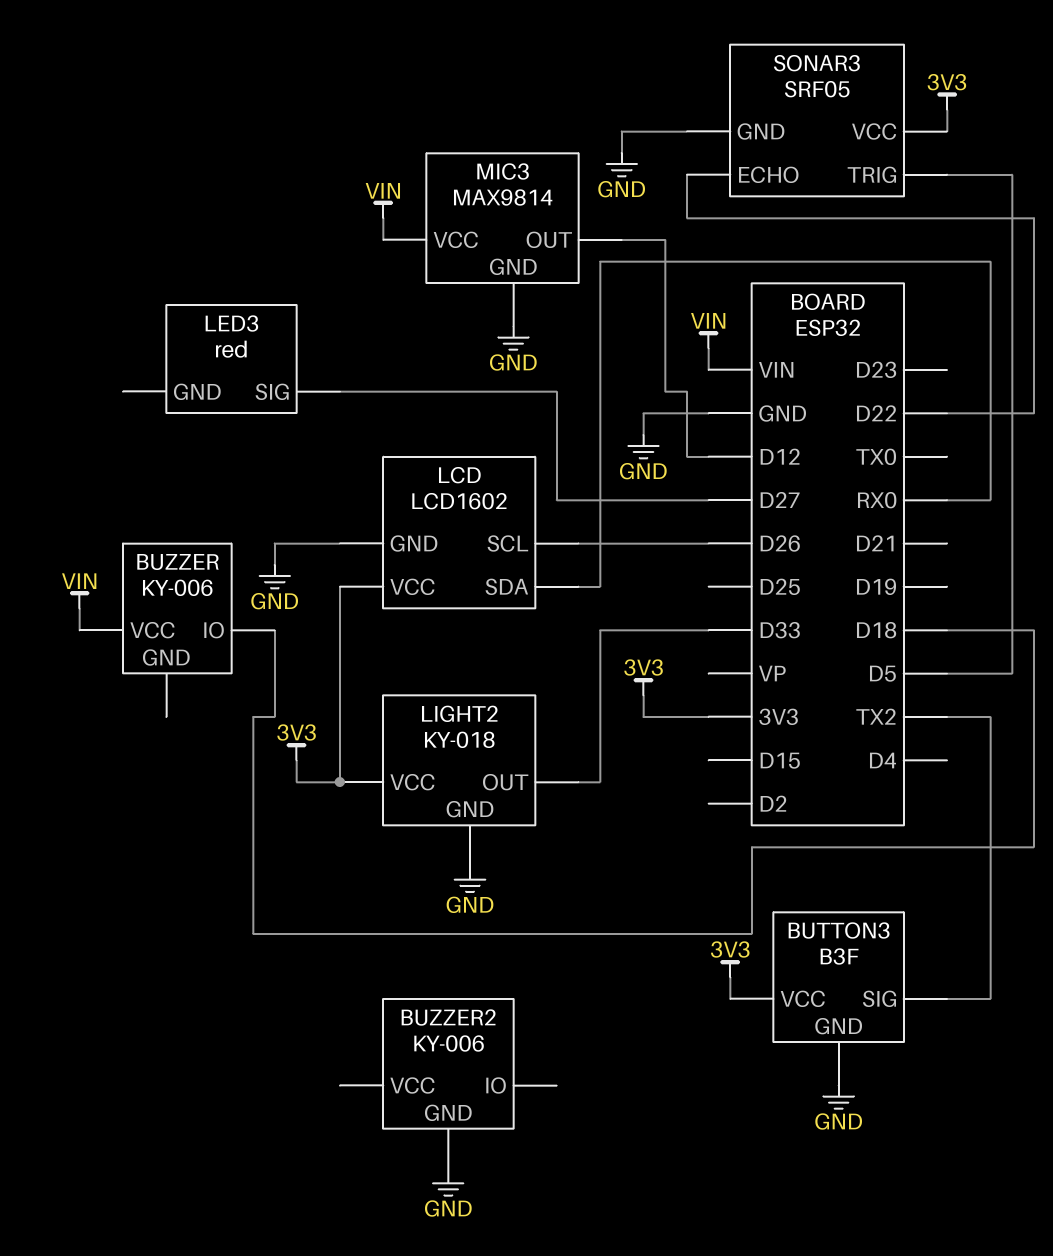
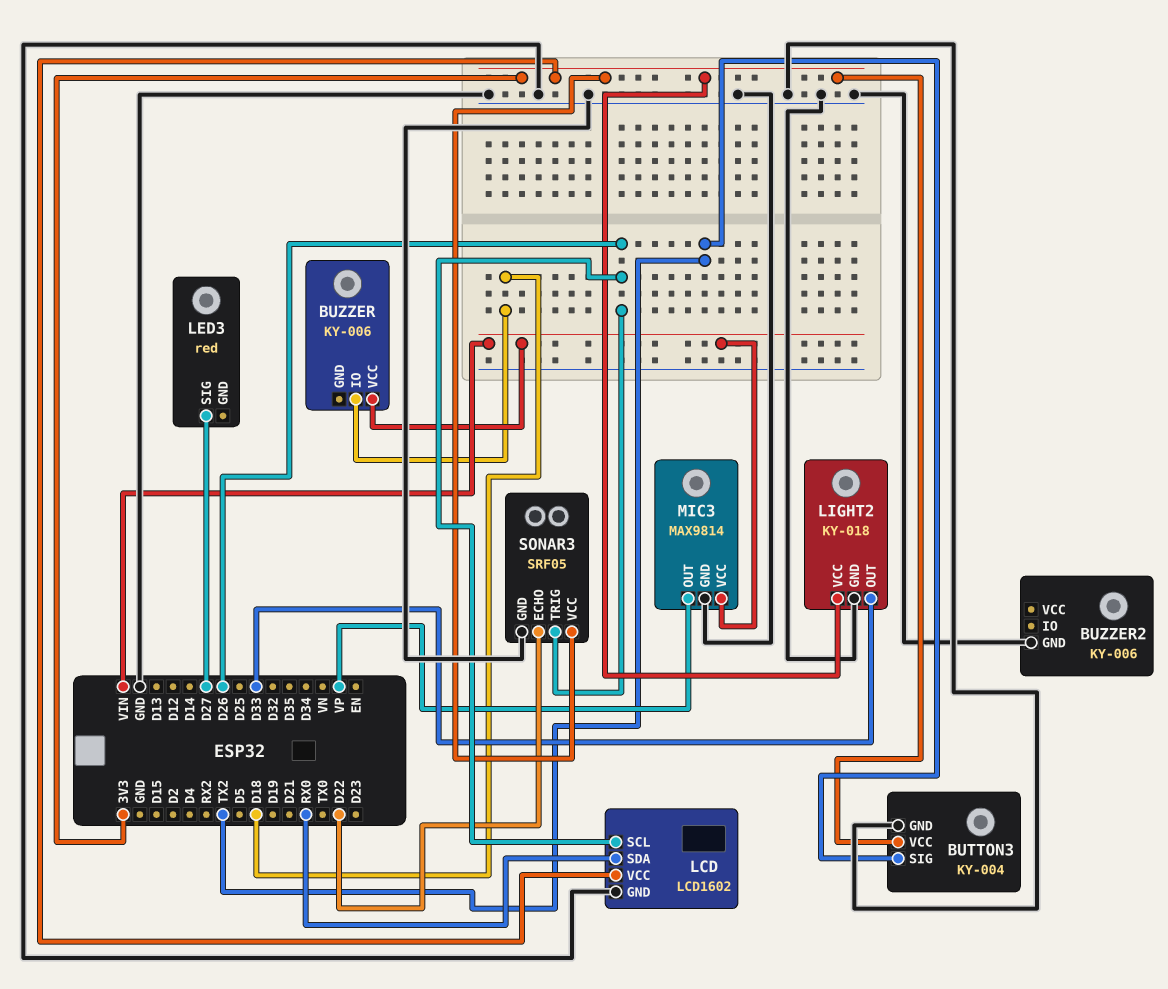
BUTTON3: B3F -> KY-004
MIC3 pin OUT: D12 -> VP
SONAR3 pin TRIG: D5 -> D26

